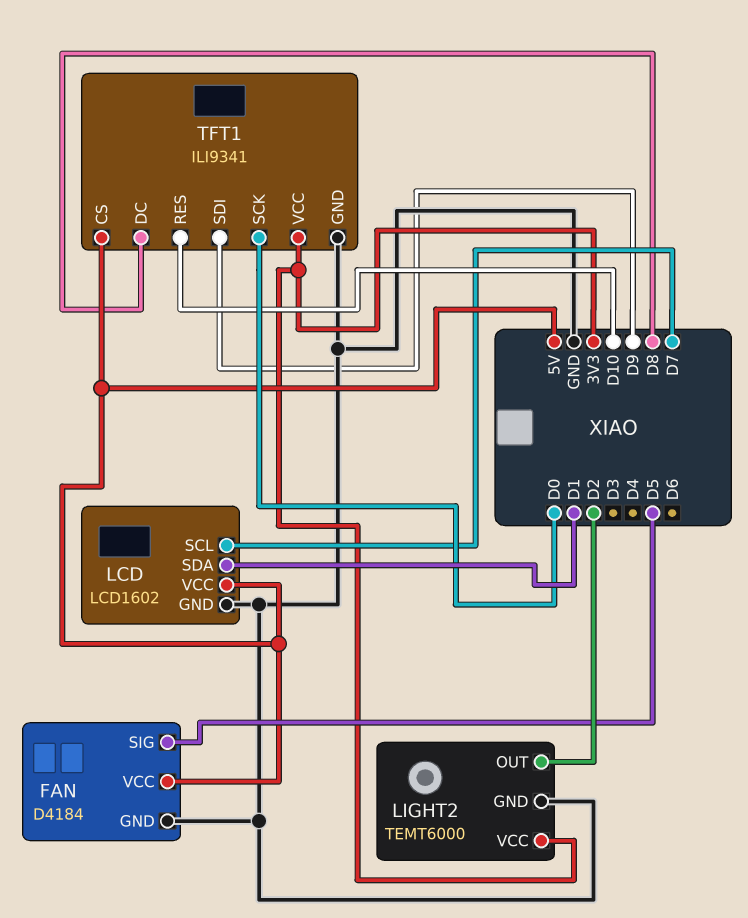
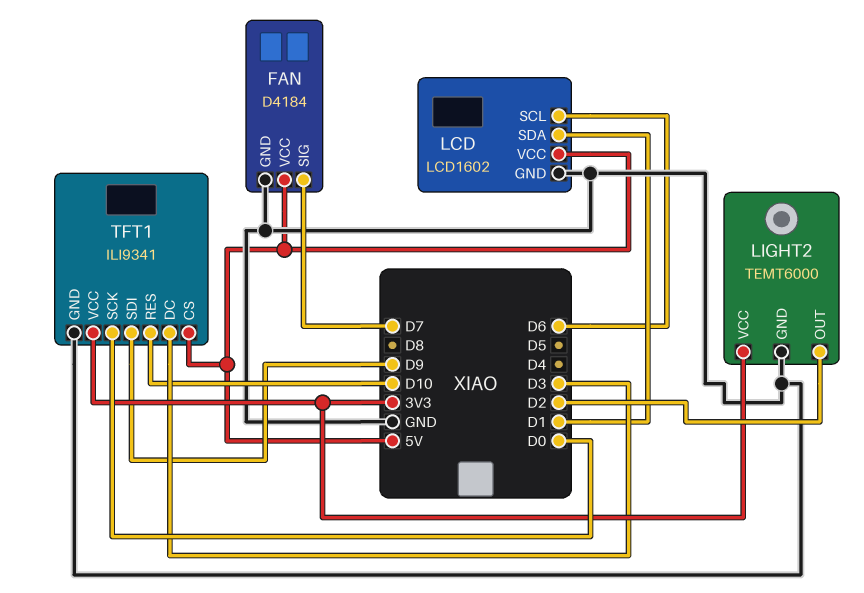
FAN pin SIG: D5 -> D7
LCD pin SCL: D7 -> D6
TFT1 pin DC: D8 -> D3

